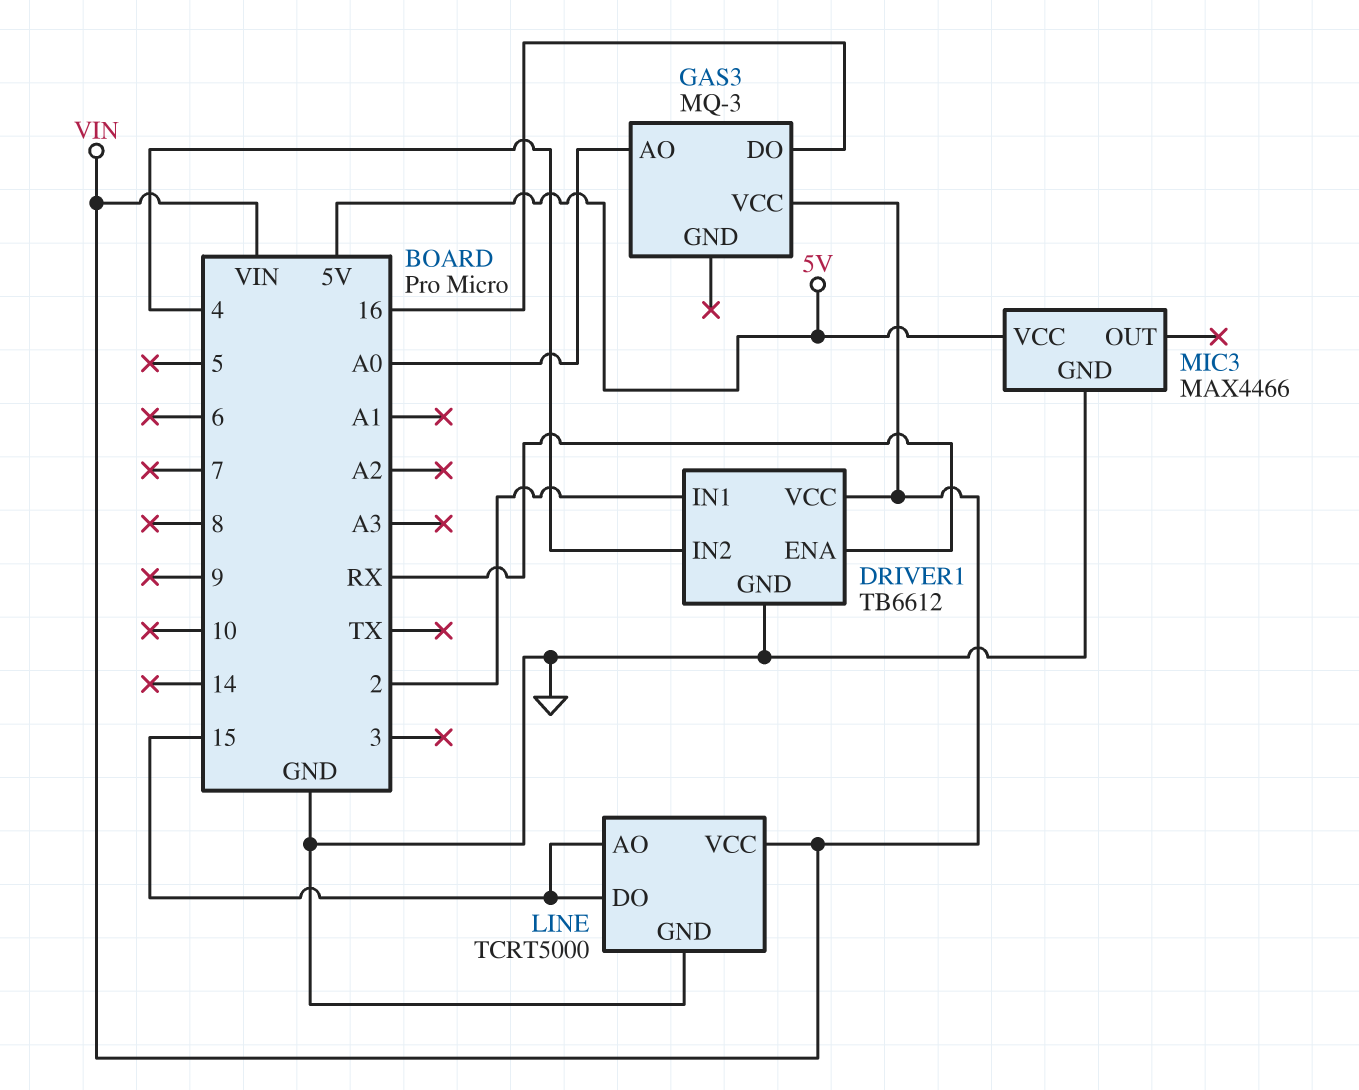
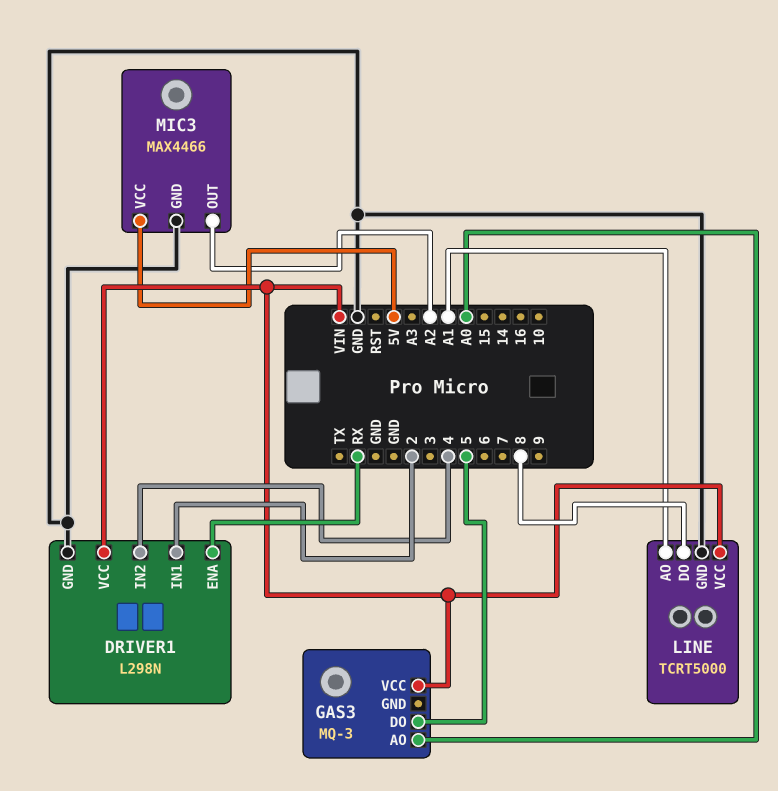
DRIVER1: TB6612 -> L298N
GAS3 pin DO: 16 -> 5
LINE pin AO: 15 -> A1
LINE pin DO: 15 -> 8
MIC3 pin OUT: none -> A2

